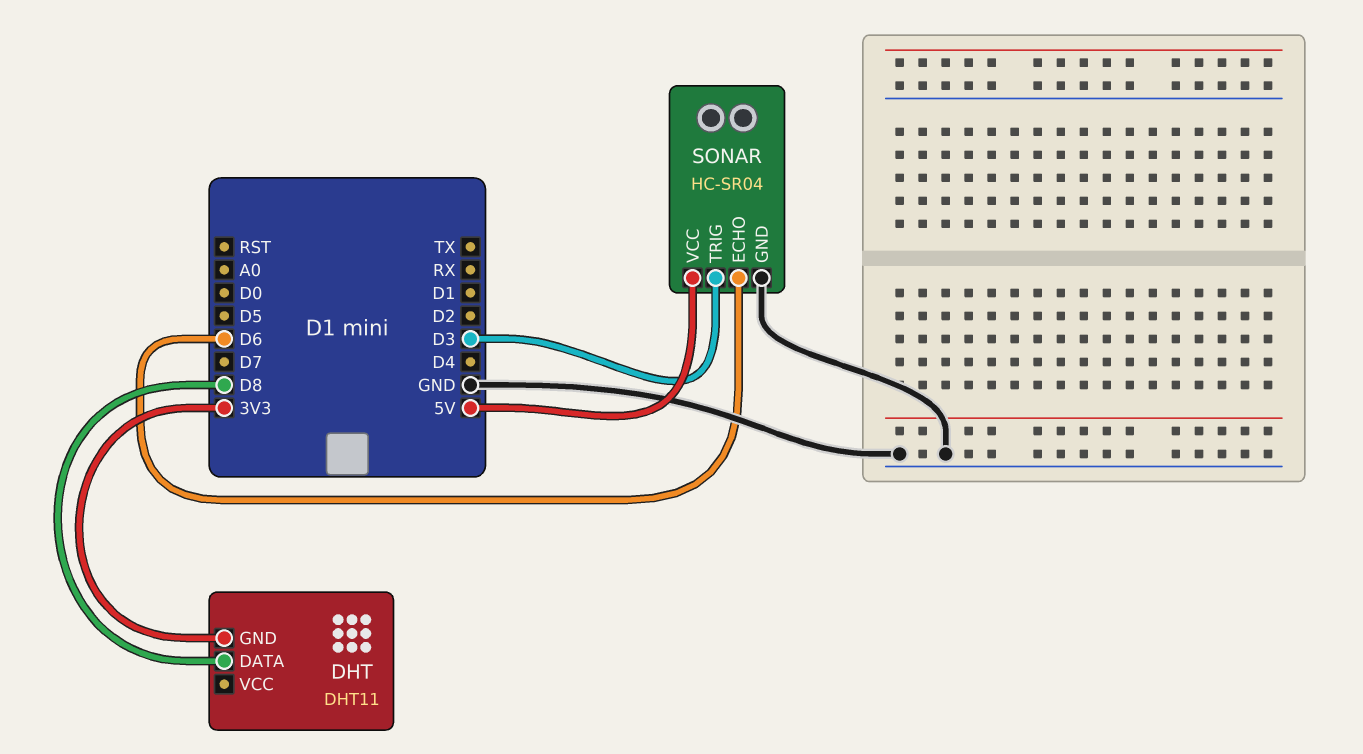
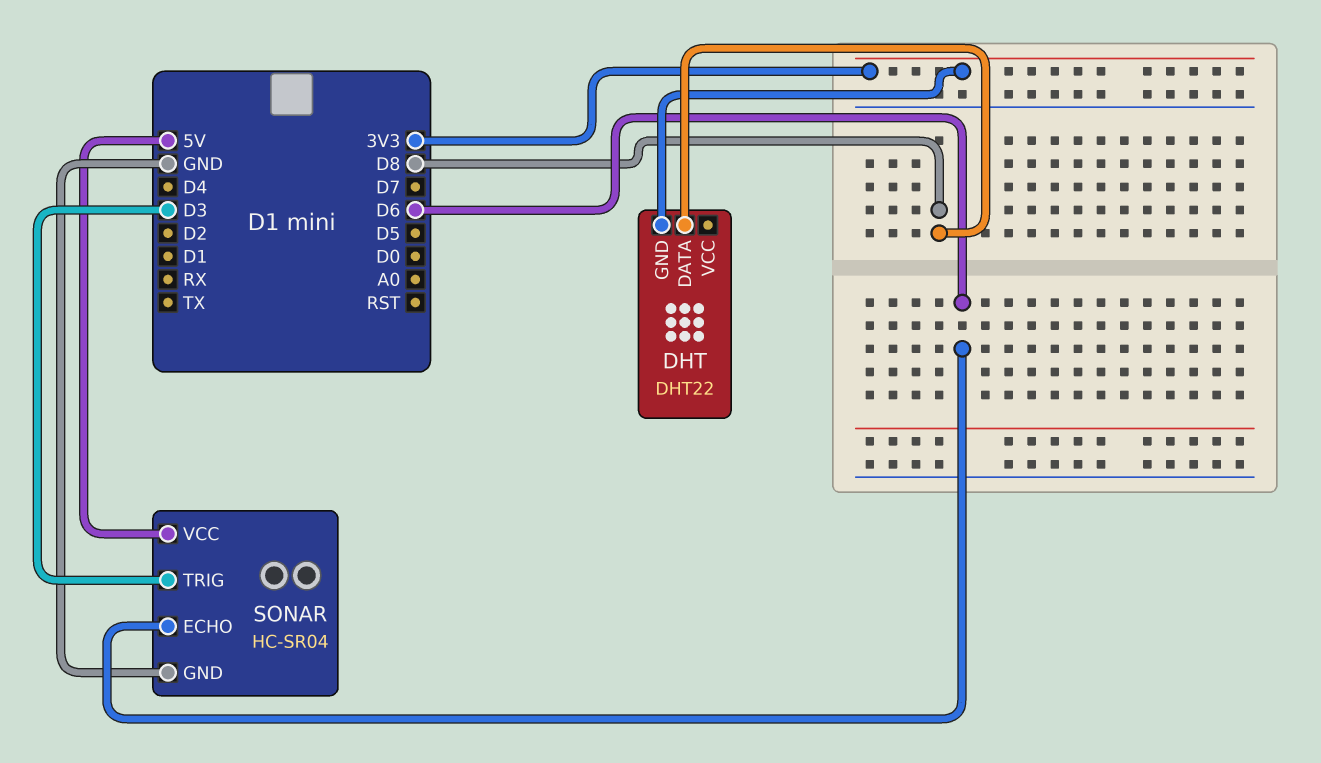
DHT: DHT11 -> DHT22

